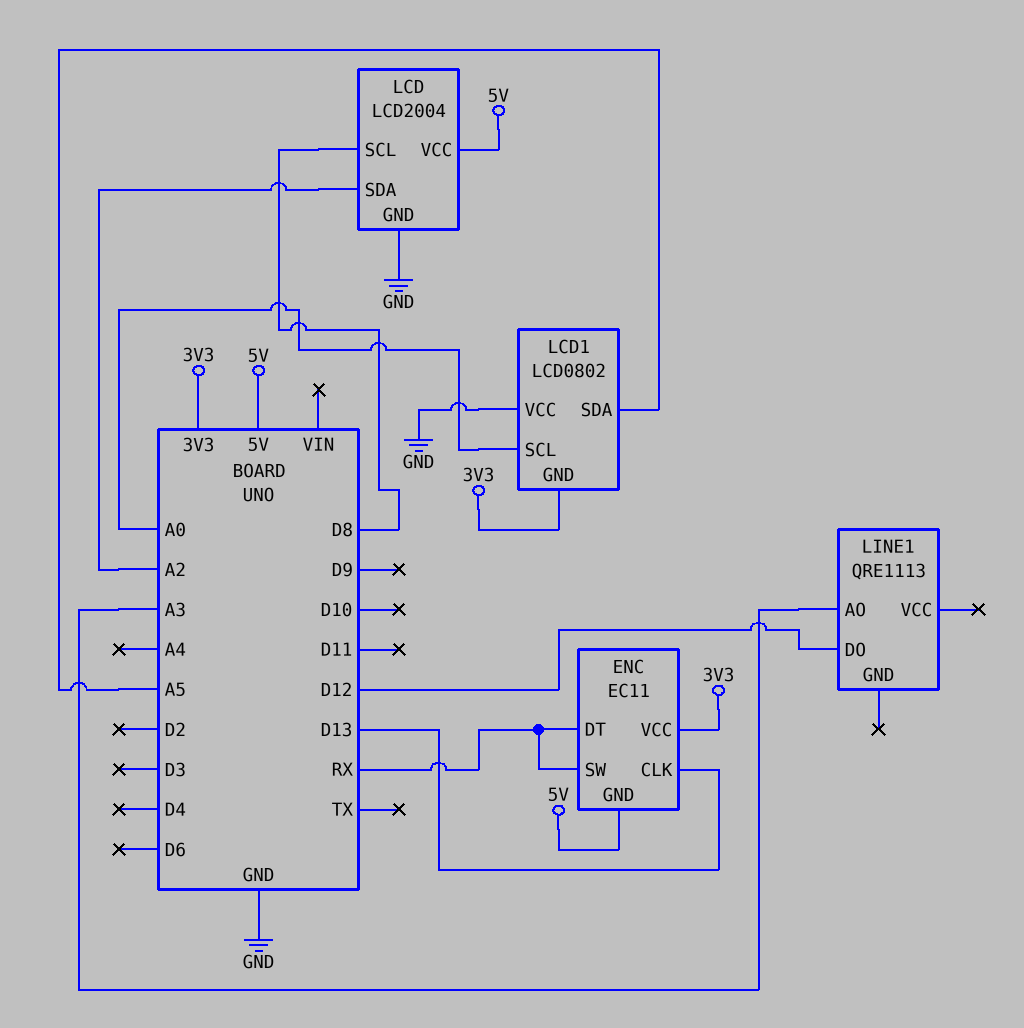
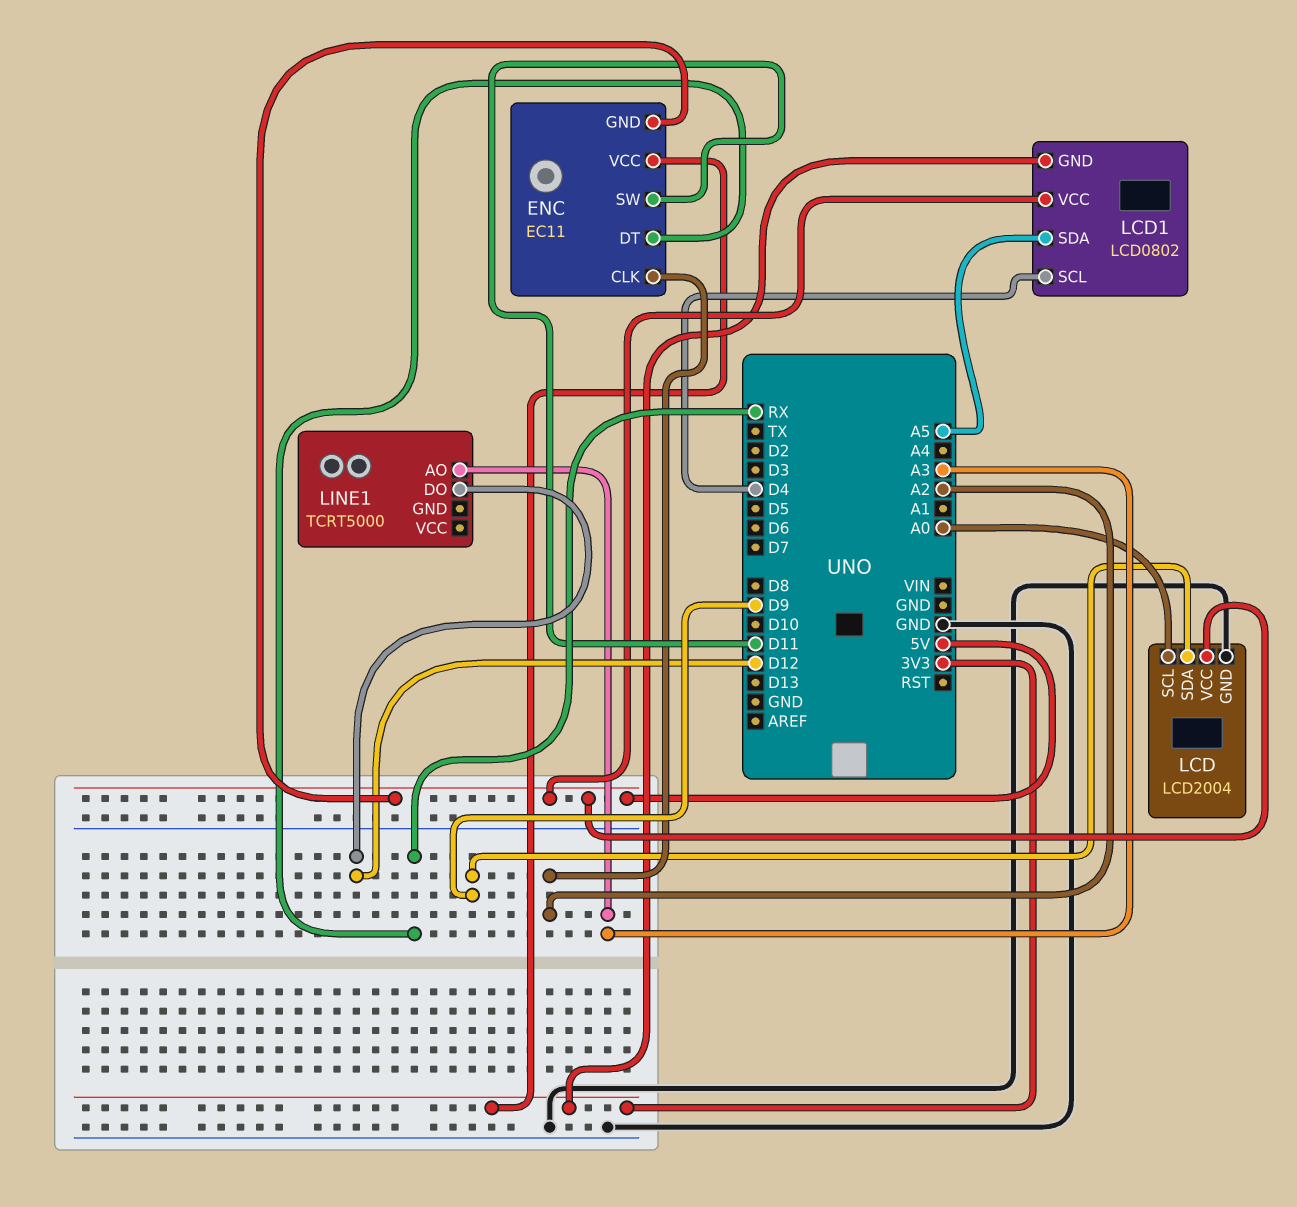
ENC pin CLK: D13 -> A2
ENC pin SW: RX -> D11
LCD pin SCL: D8 -> A0
LCD pin SDA: A2 -> D9
LCD1 pin SCL: A0 -> D4
LCD1 pin VCC: GND -> 5V
LINE1: QRE1113 -> TCRT5000

